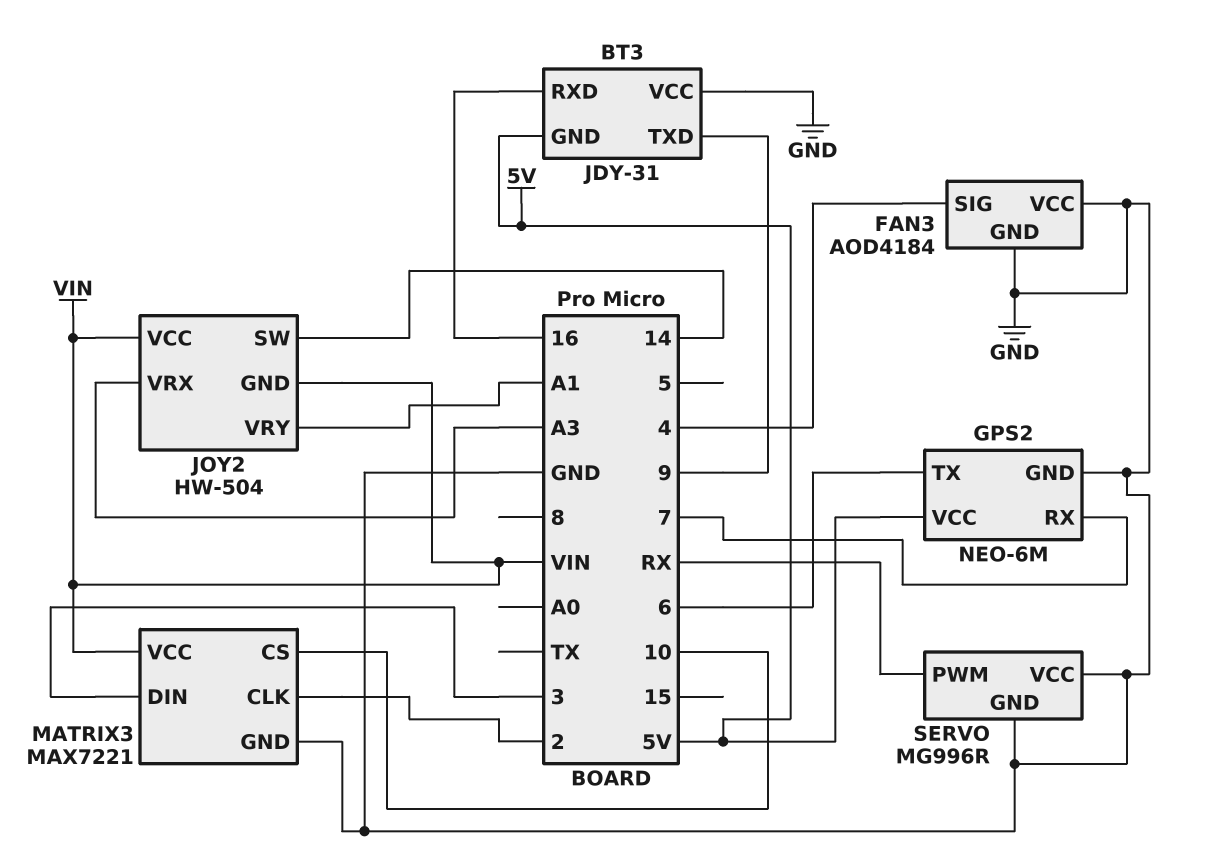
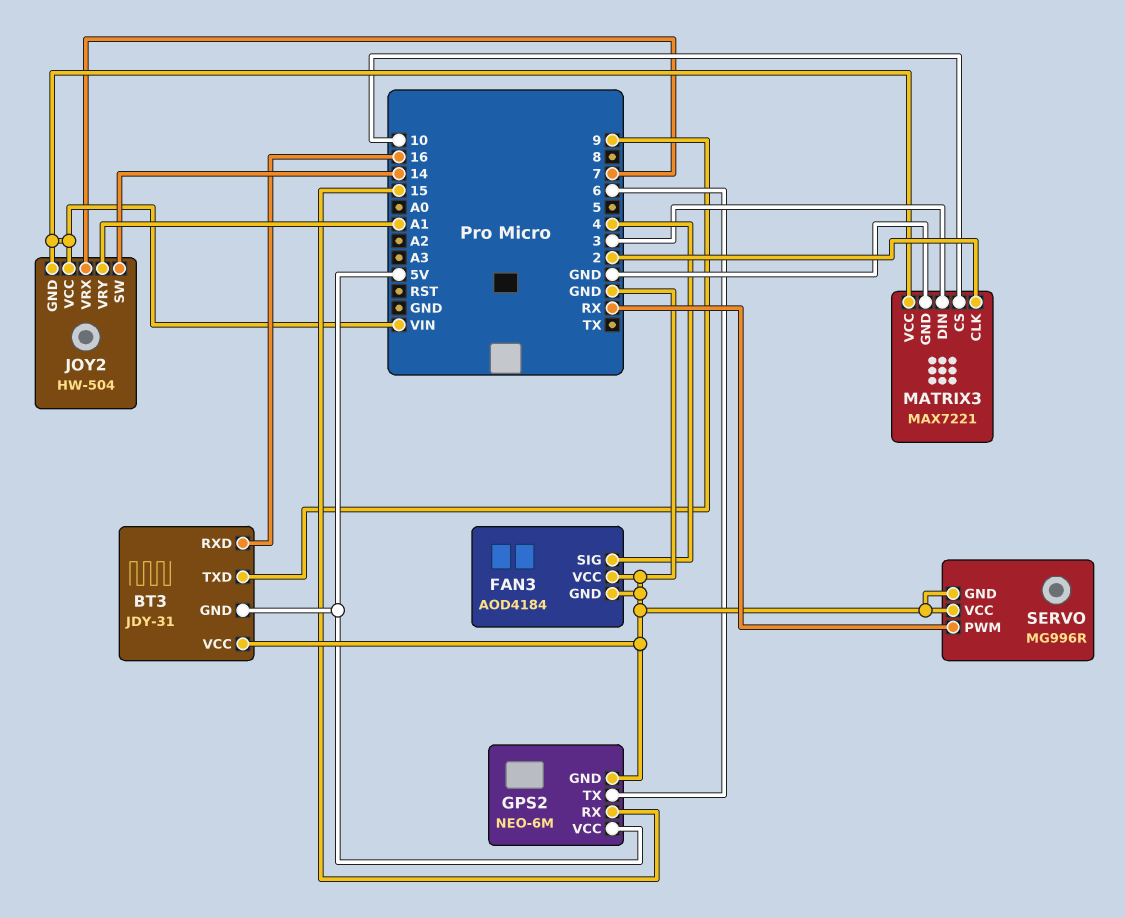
GPS2 pin RX: 7 -> 15
JOY2 pin VRX: A3 -> 7

